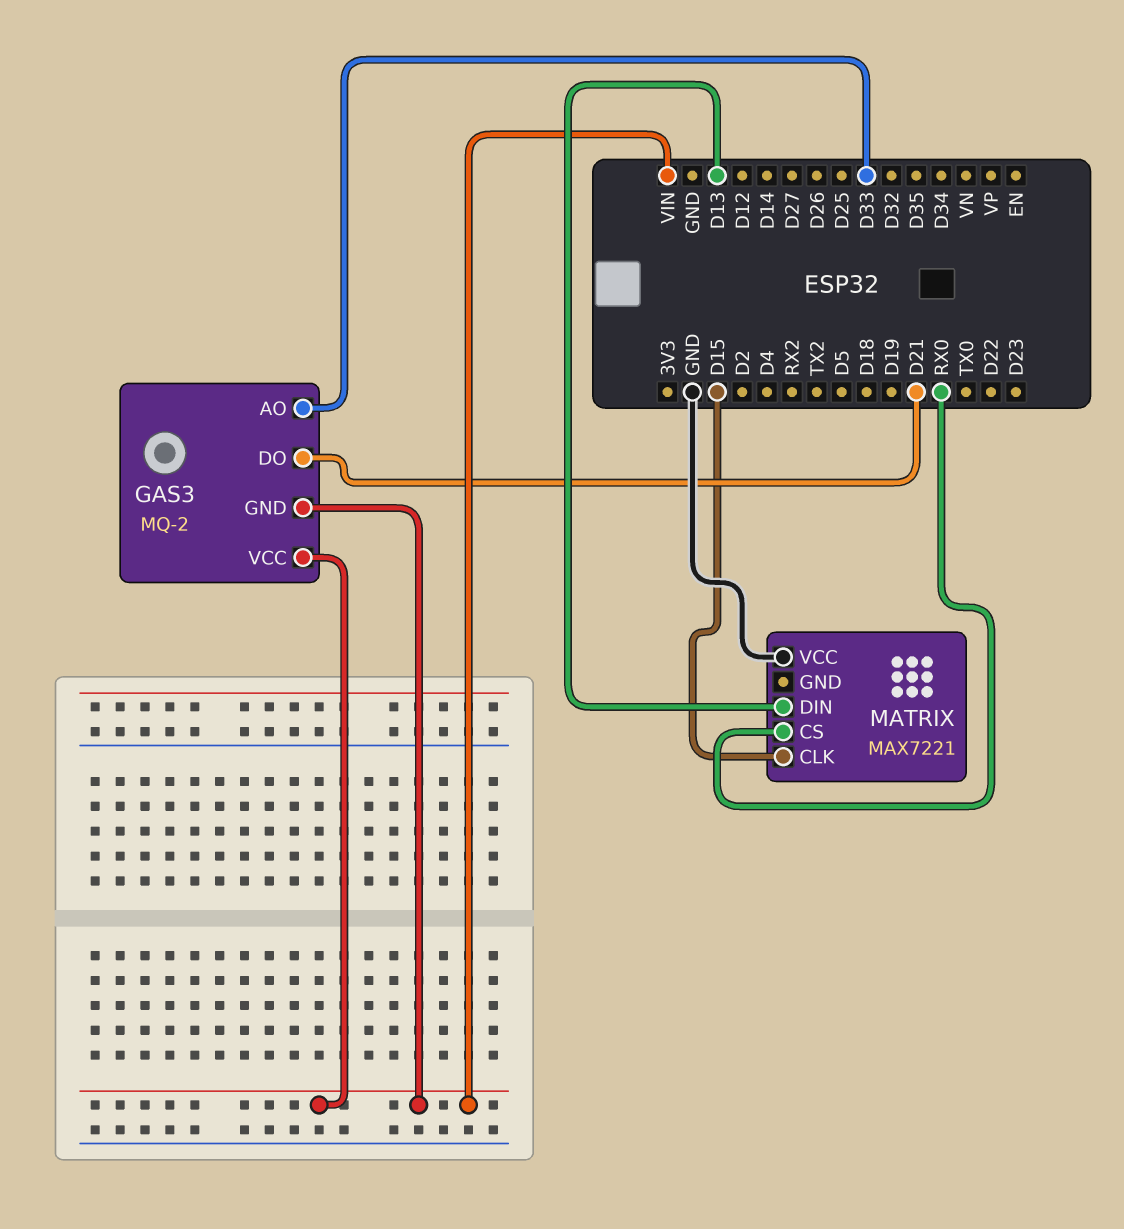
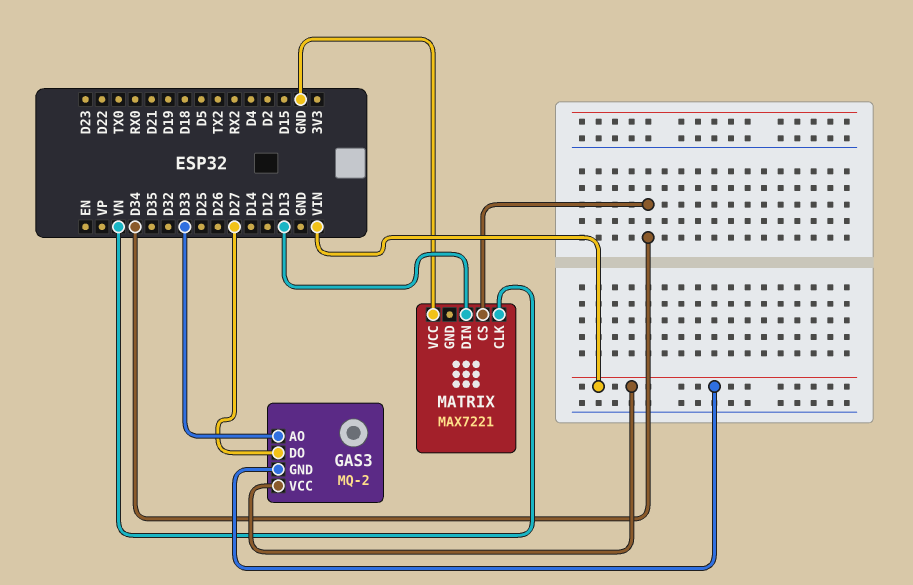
GAS3 pin DO: D21 -> D27
MATRIX pin CLK: D15 -> VN
MATRIX pin CS: RX0 -> D34

